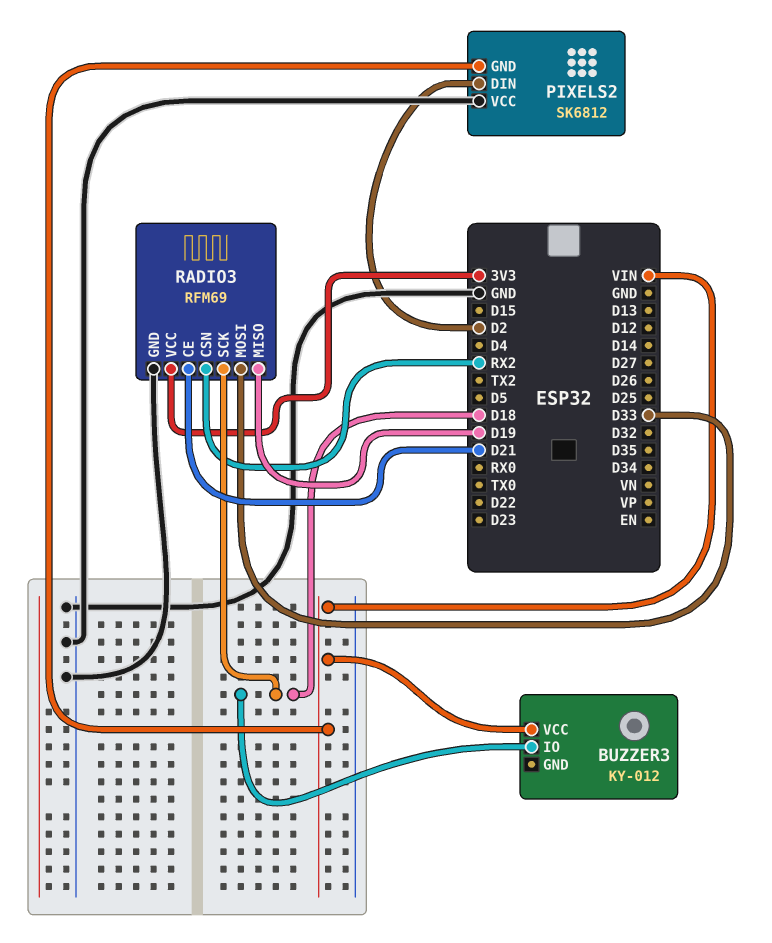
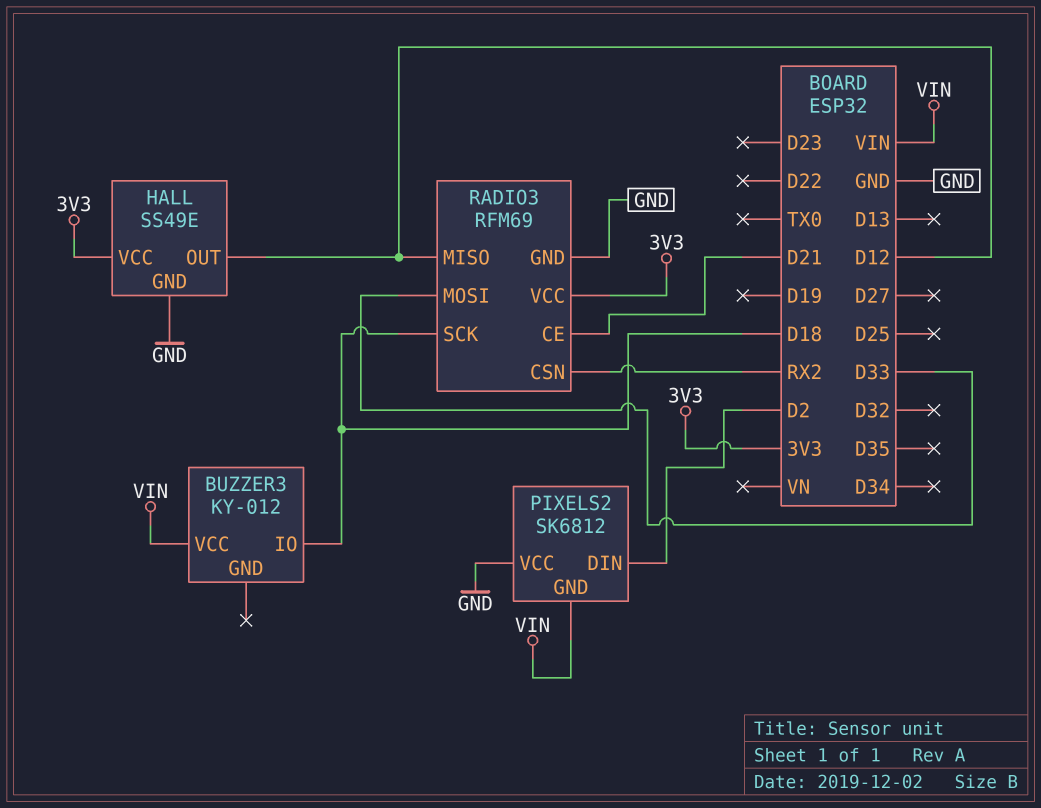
HALL: none -> SS49E
HALL pin GND: none -> GND
HALL pin OUT: none -> D12
HALL pin VCC: none -> 3V3
RADIO3 pin MISO: D19 -> D12

